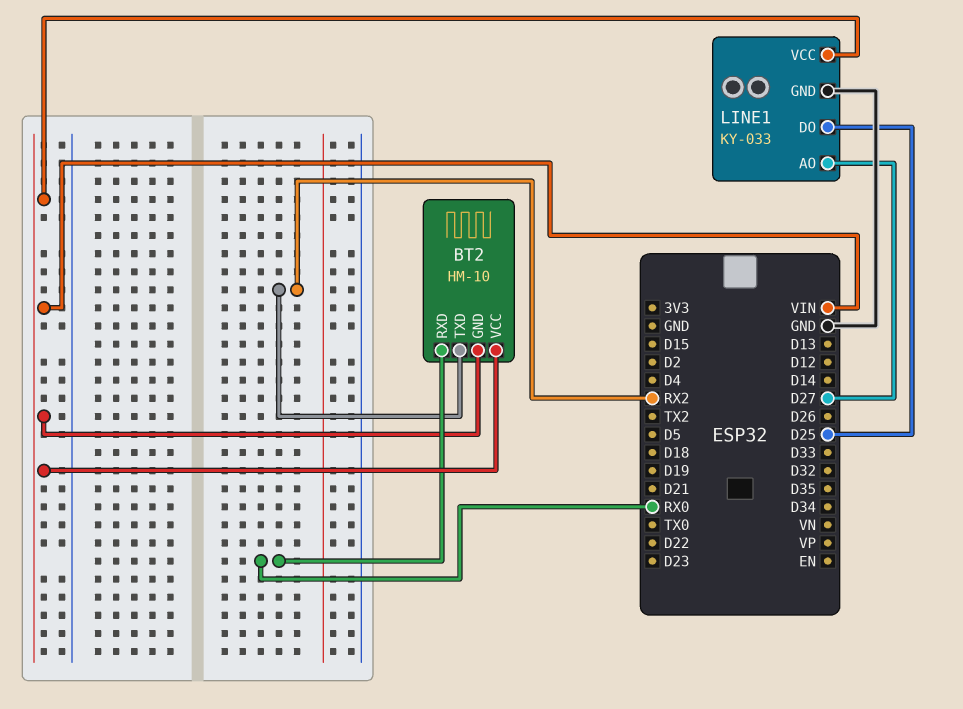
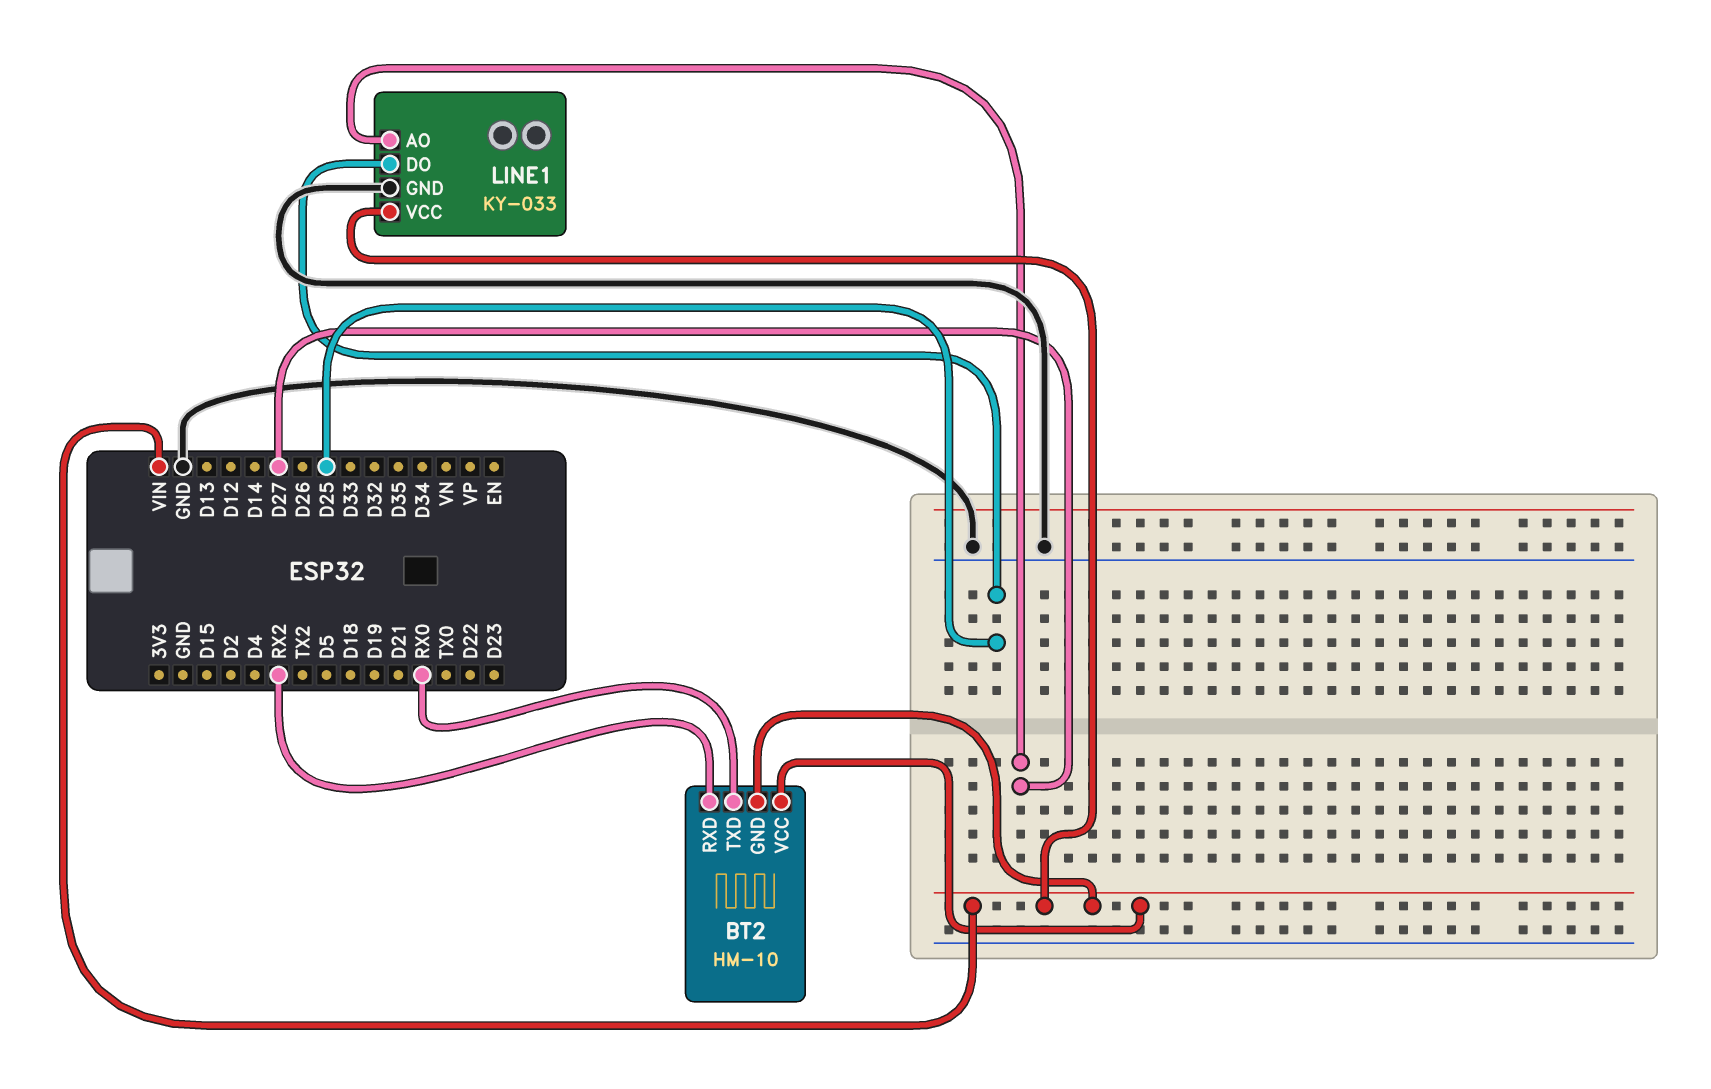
BT2 pin RXD: RX0 -> RX2
BT2 pin TXD: RX2 -> RX0

